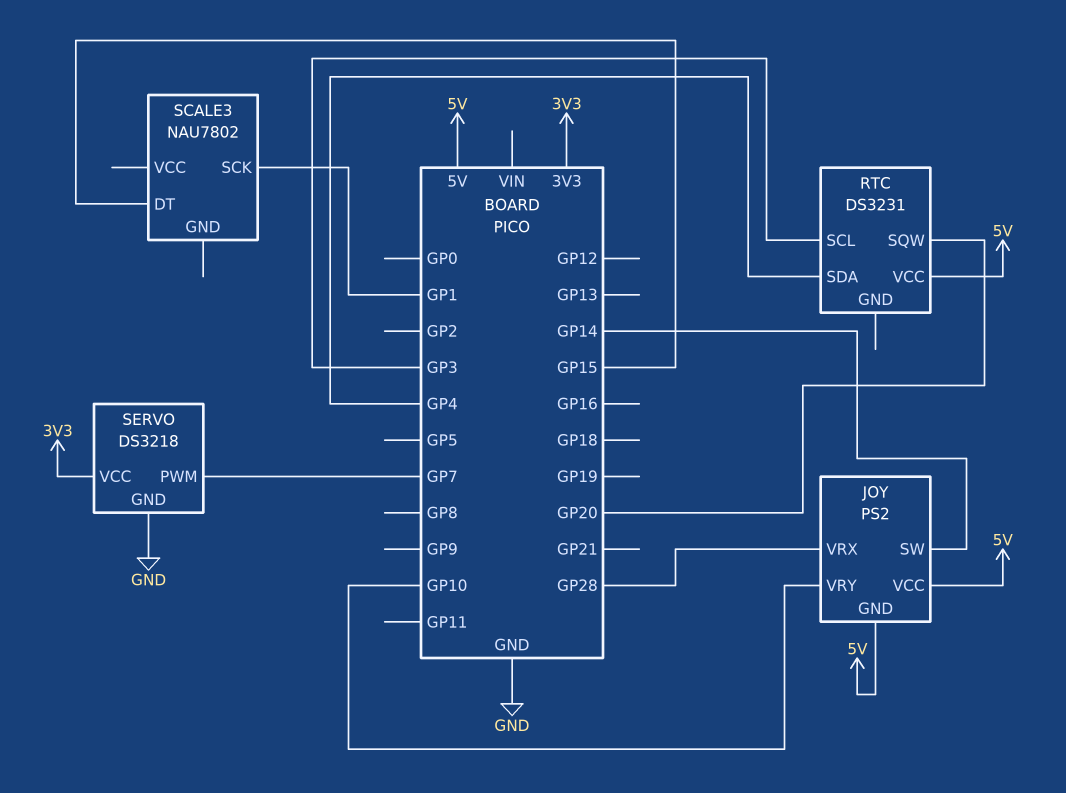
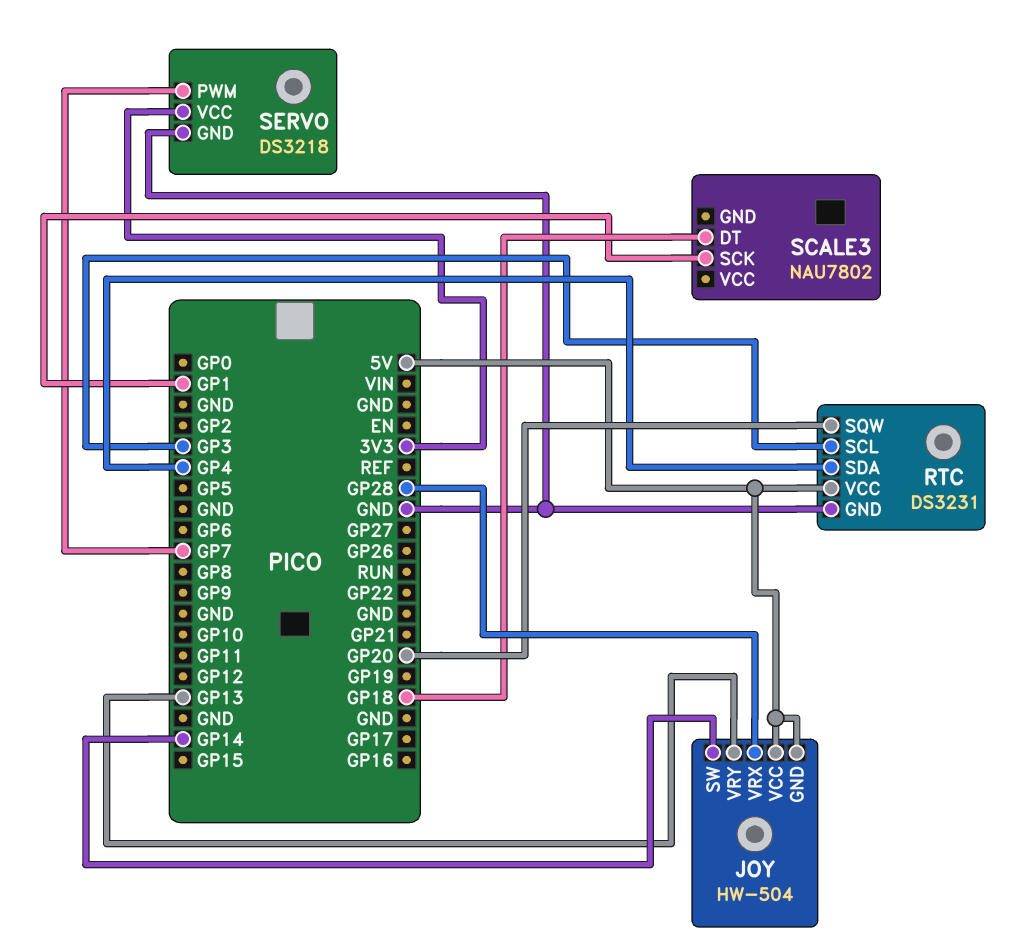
JOY: PS2 -> HW-504
JOY pin VRY: GP10 -> GP13
RTC pin GND: none -> GND
SCALE3 pin DT: GP15 -> GP18

